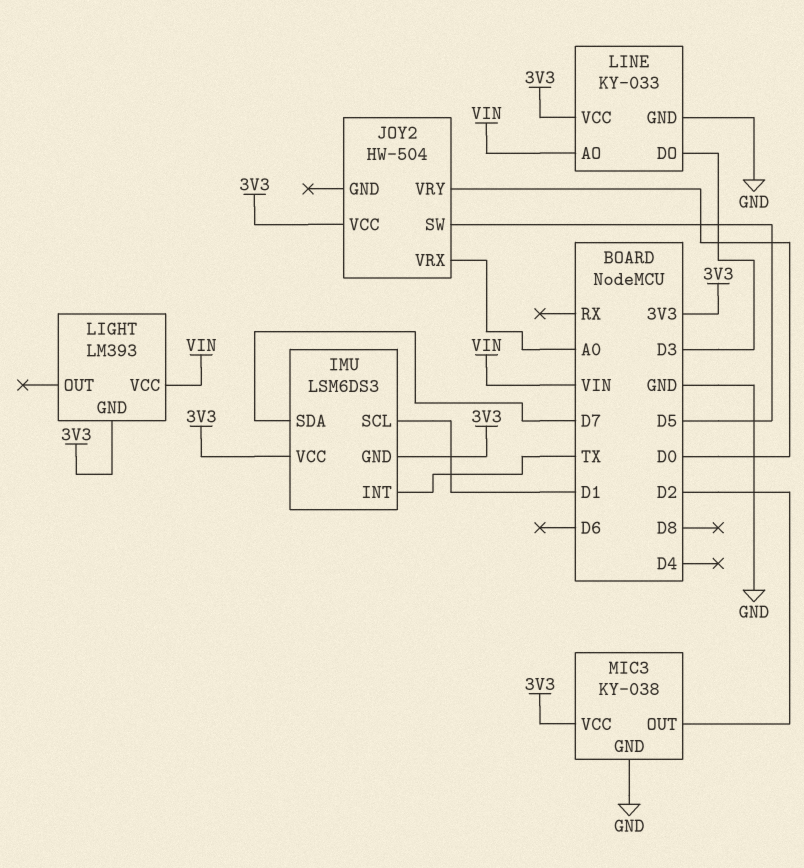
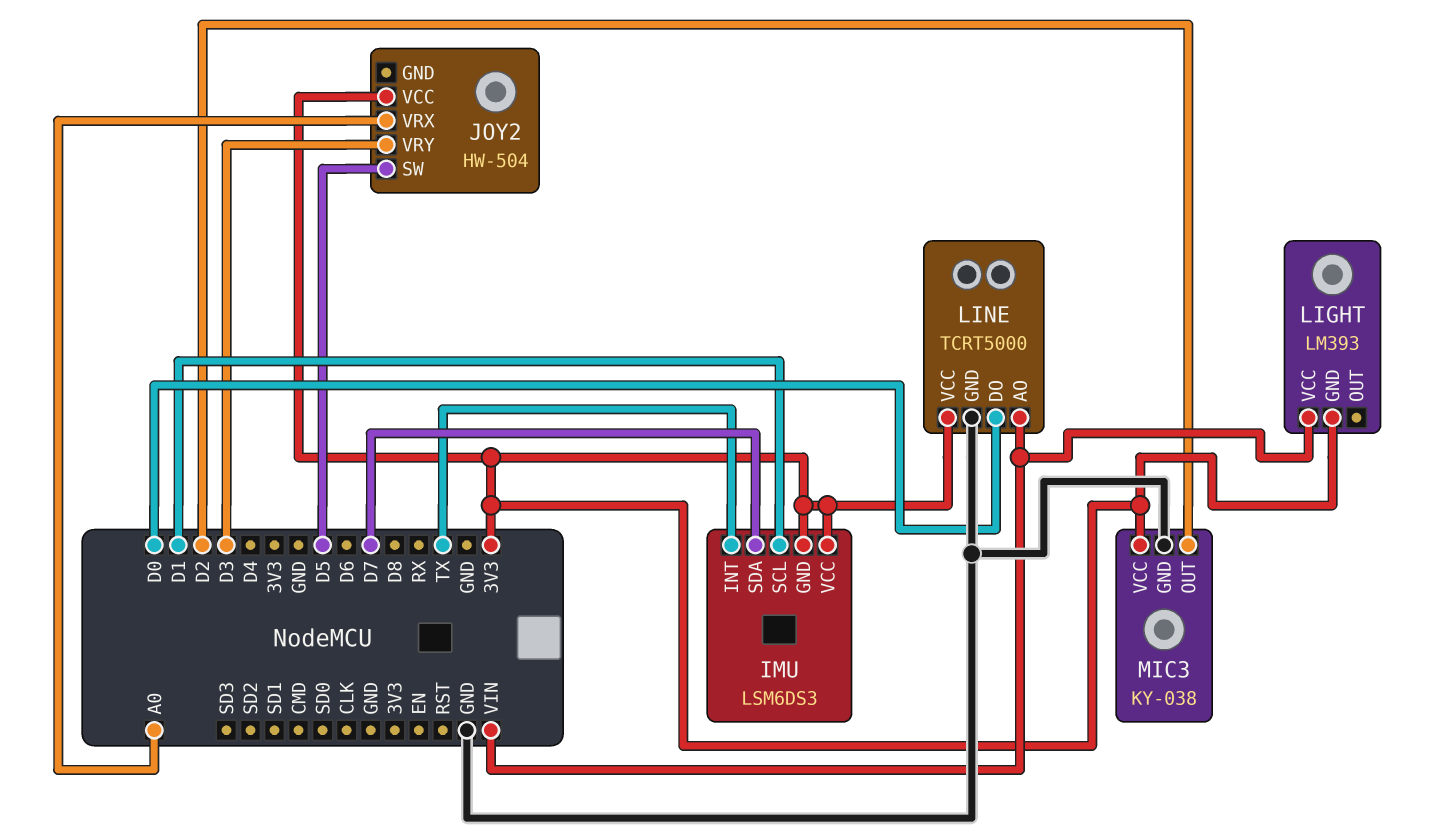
JOY2 pin VRY: D0 -> D3
LINE: KY-033 -> TCRT5000
LINE pin DO: D3 -> D0

